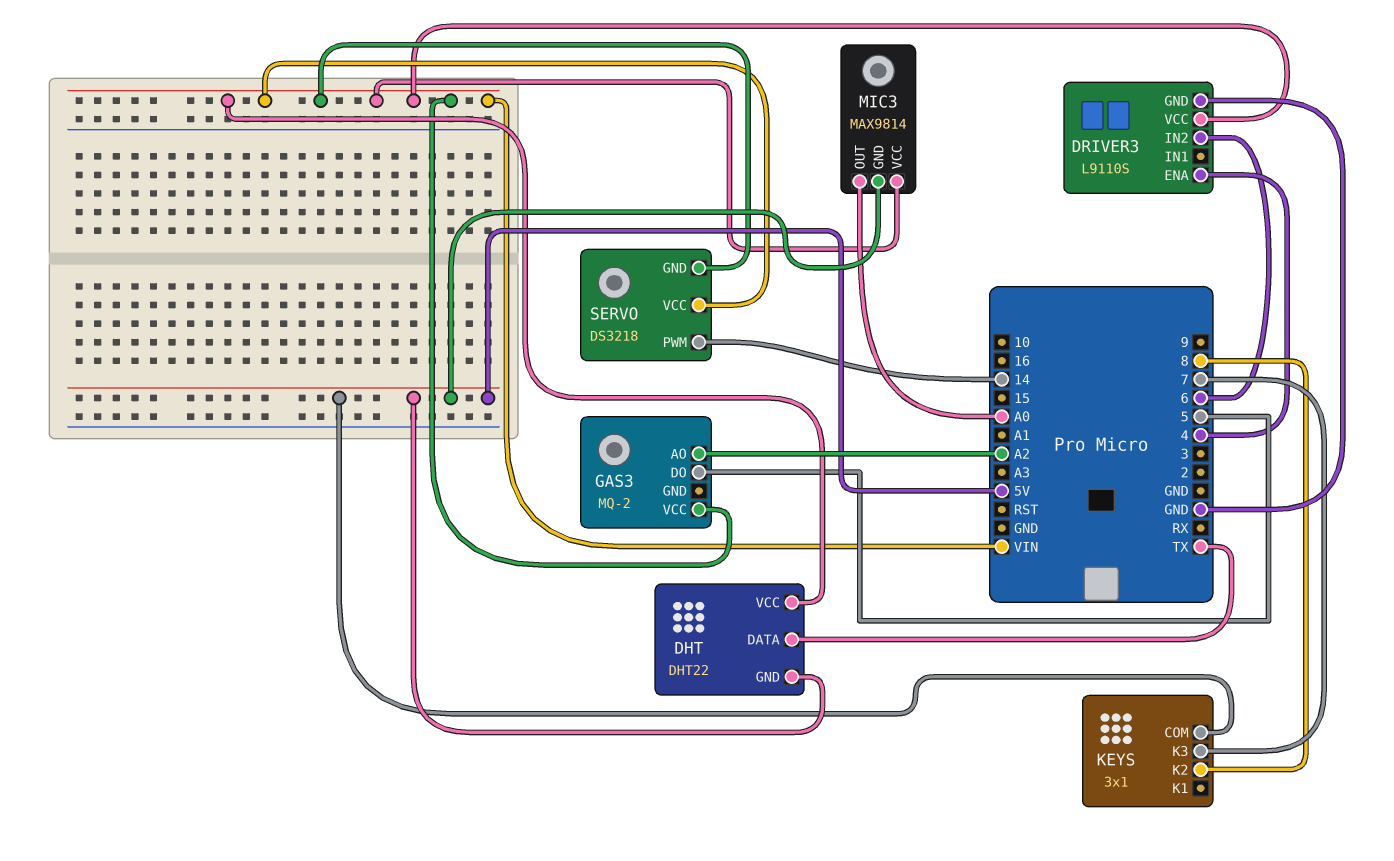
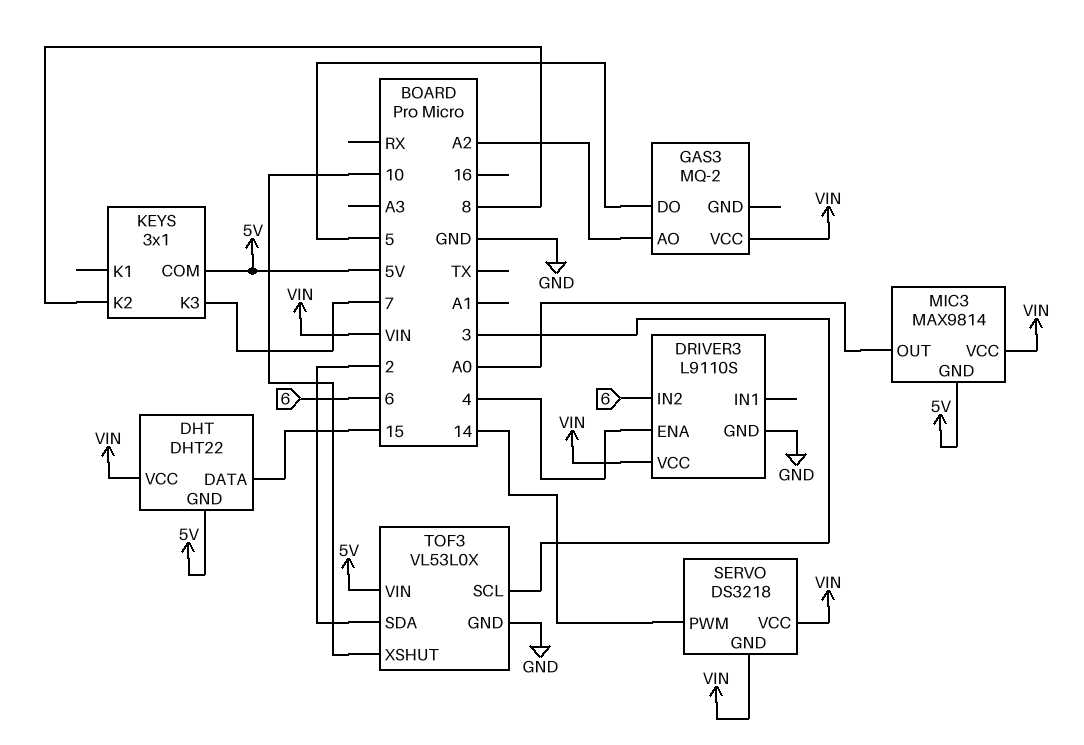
DHT pin DATA: TX -> 15
TOF3: none -> VL53L0X
TOF3 pin GND: none -> GND
TOF3 pin SCL: none -> 3
TOF3 pin SDA: none -> 2
TOF3 pin VIN: none -> 5V
TOF3 pin XSHUT: none -> 10

